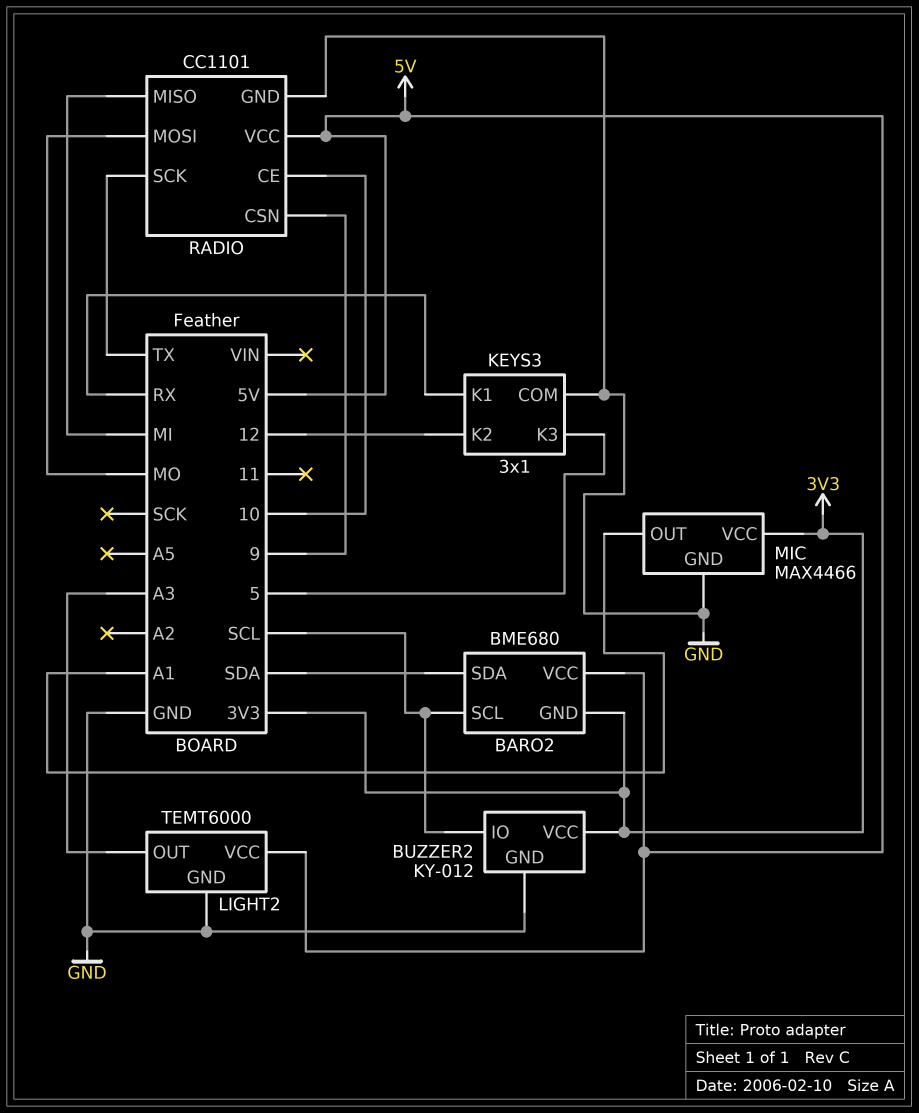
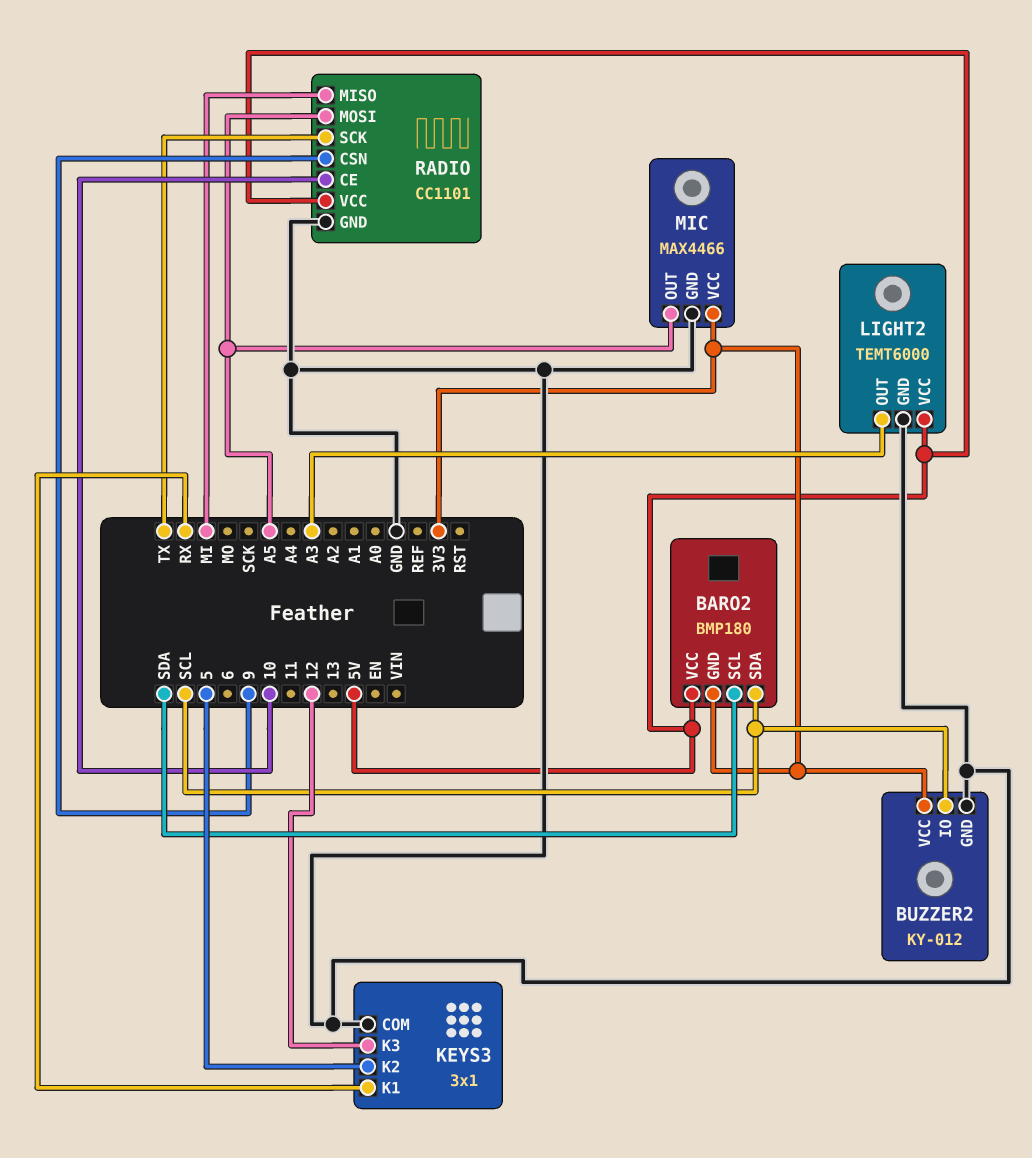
BARO2: BME680 -> BMP180
BARO2 pin SCL: SCL -> SDA
BARO2 pin SDA: SDA -> SCL
KEYS3 pin K2: 12 -> 5
KEYS3 pin K3: 5 -> 12
MIC pin OUT: A1 -> A5
RADIO pin MOSI: MO -> A5

